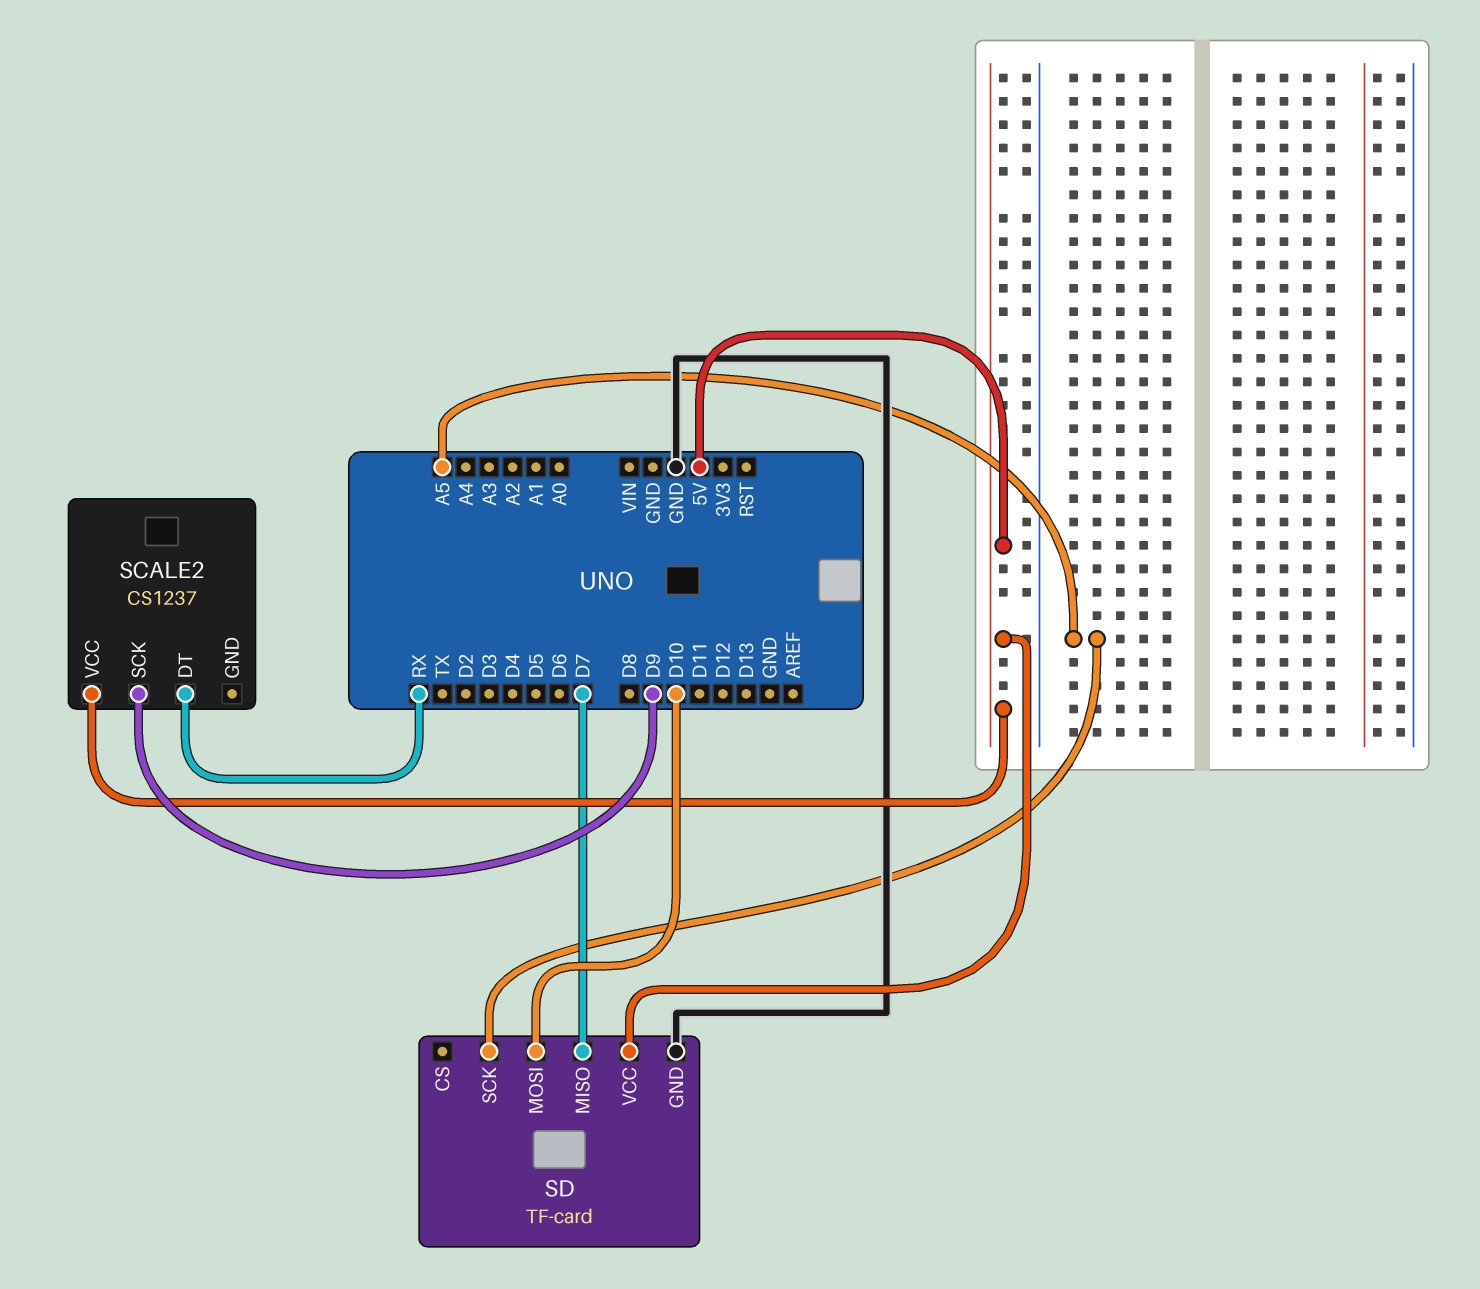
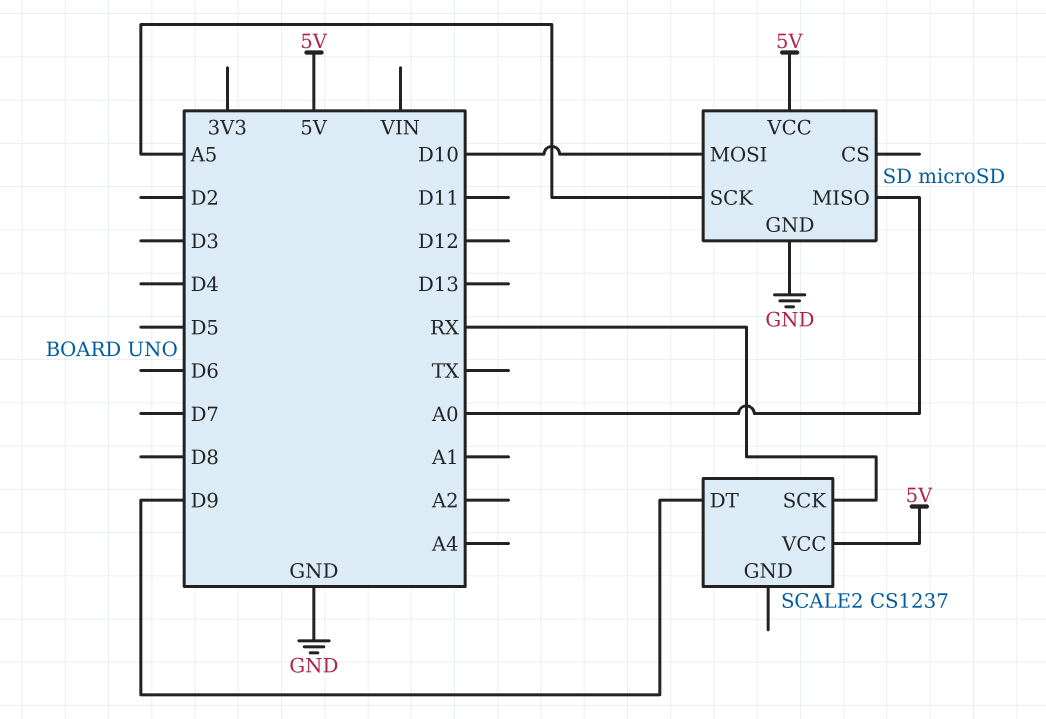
SCALE2 pin DT: RX -> D9
SCALE2 pin SCK: D9 -> RX
SD: TF-card -> microSD
SD pin MISO: D7 -> A0

